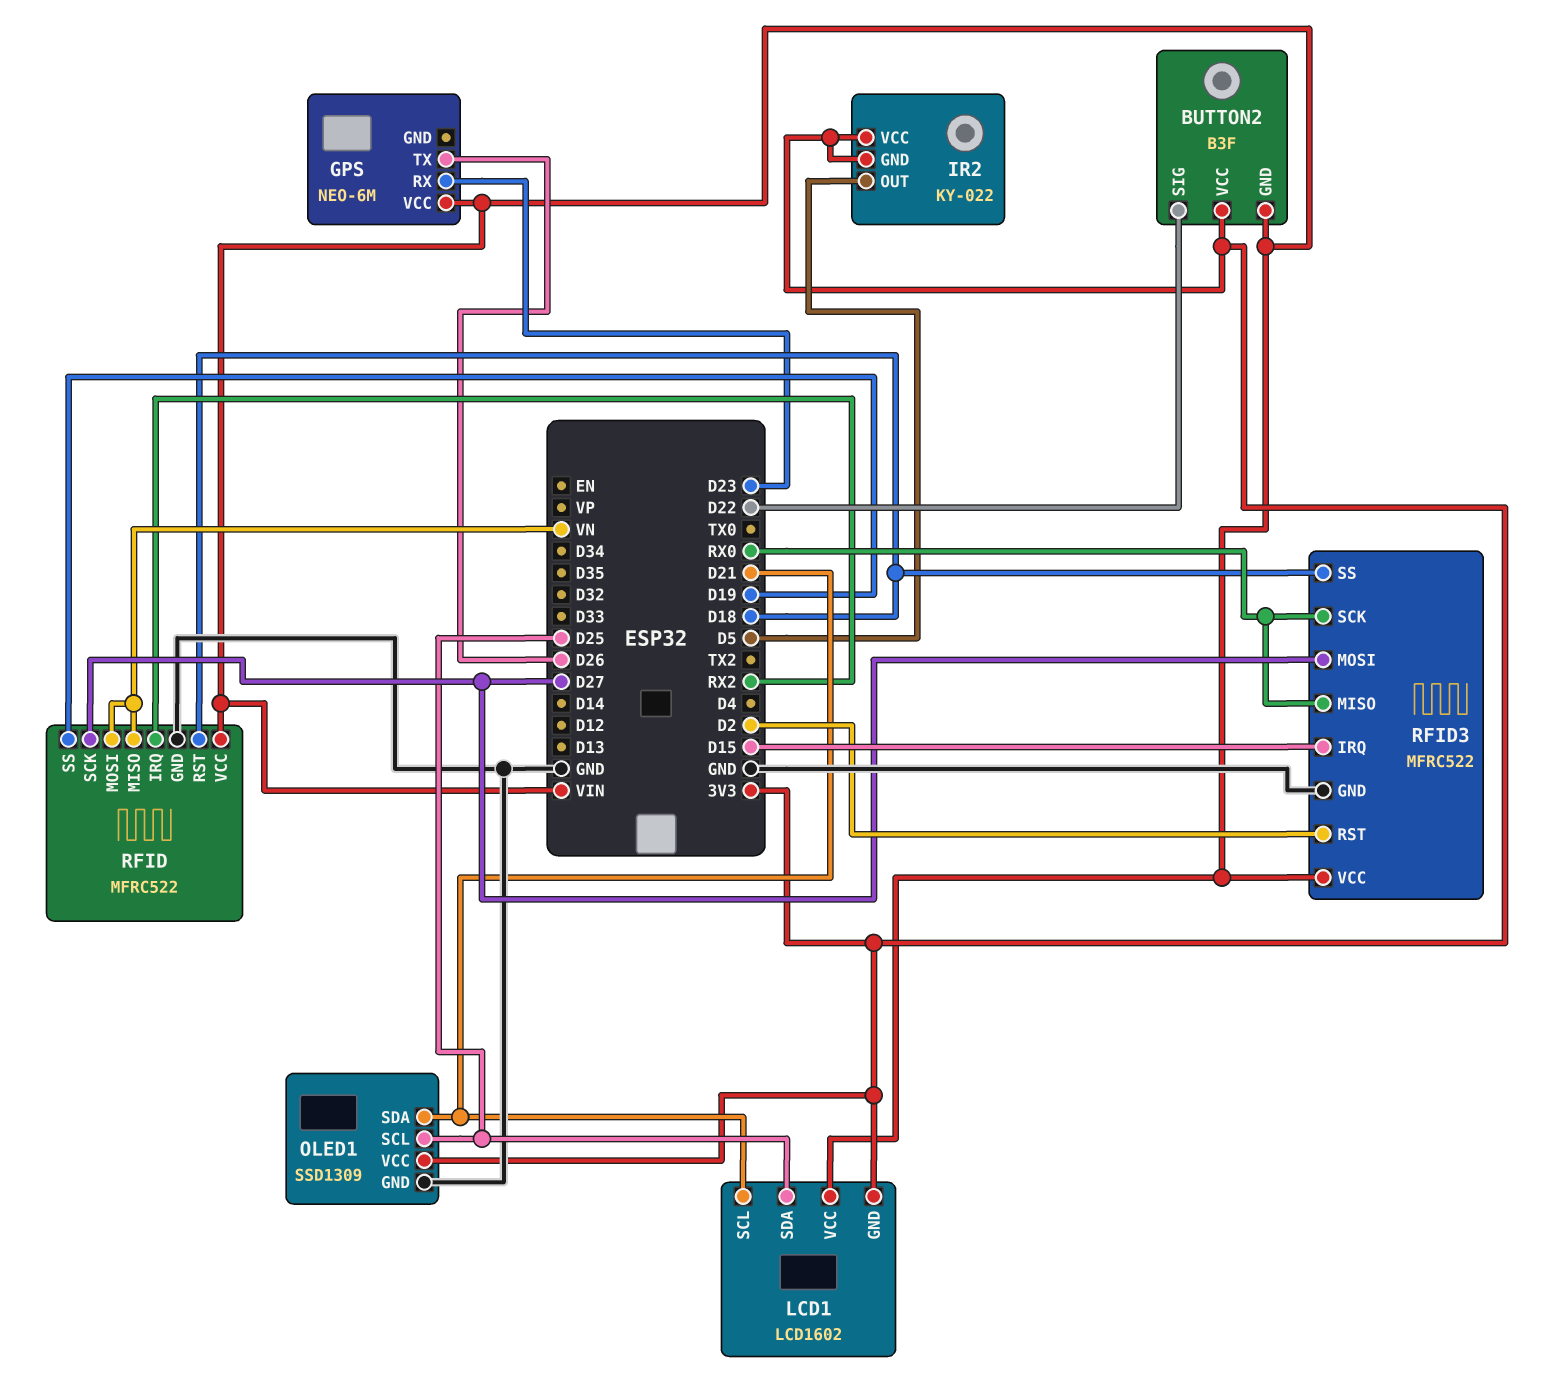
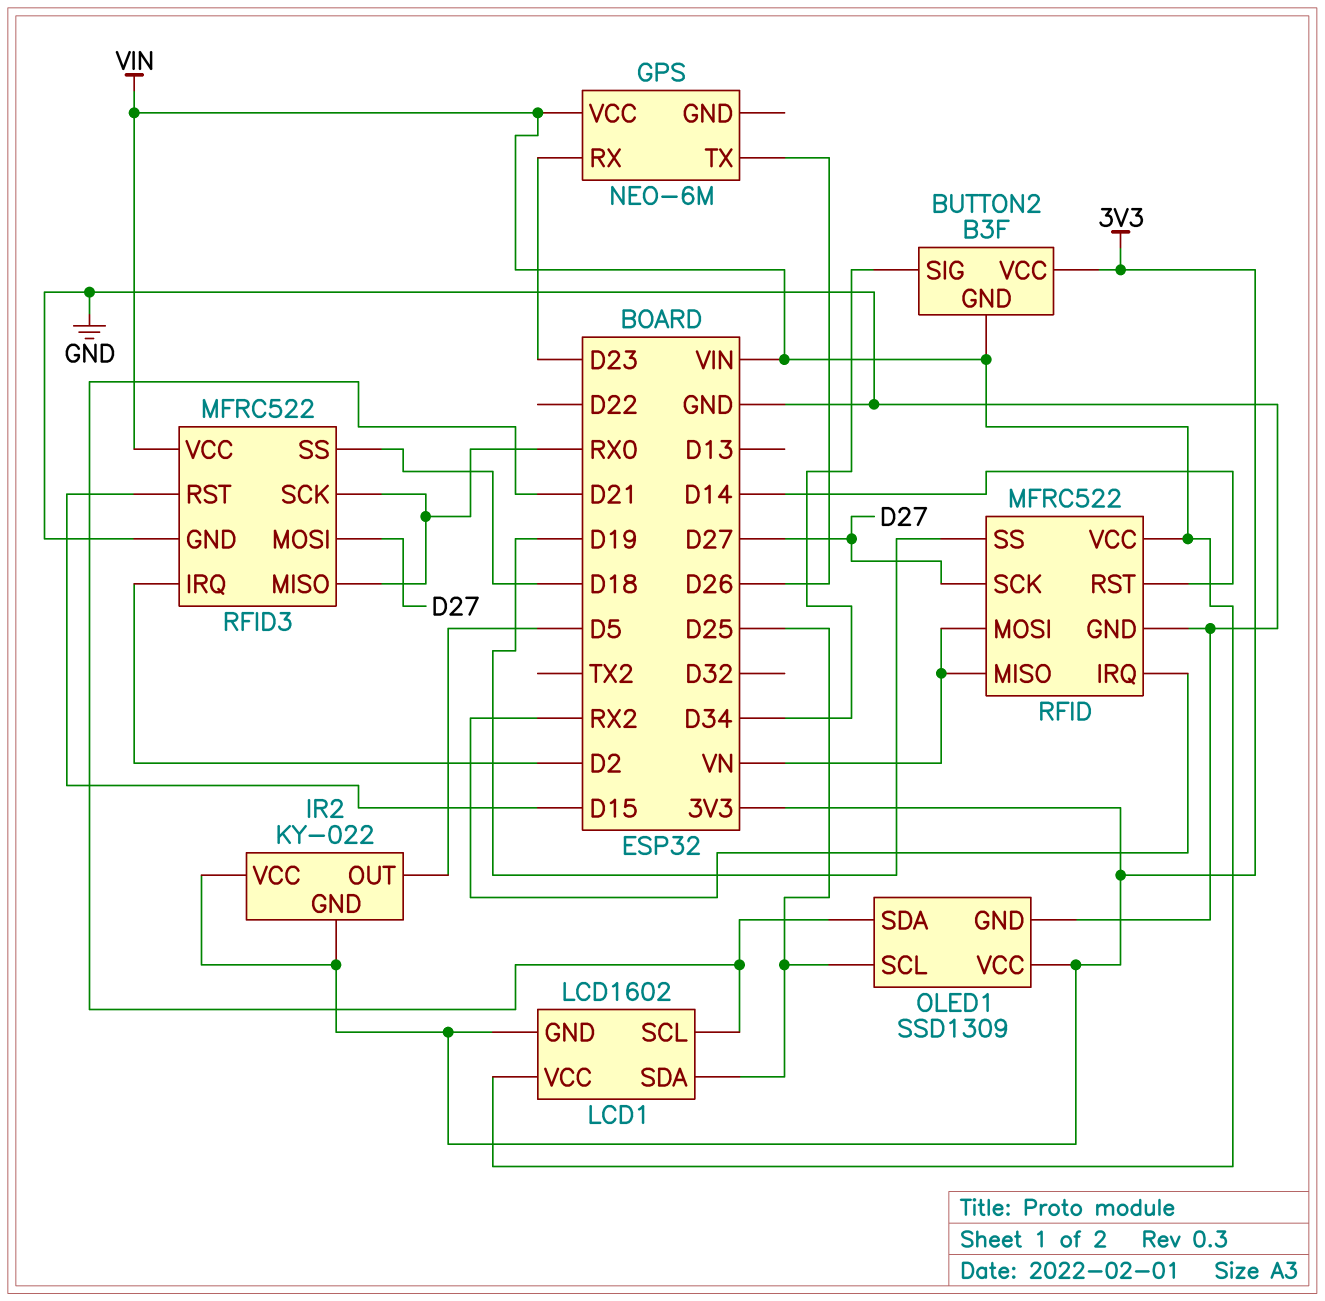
BUTTON2 pin SIG: D22 -> D34
RFID pin RST: D18 -> D14
RFID3 pin IRQ: D15 -> D2
RFID3 pin RST: D2 -> D15

